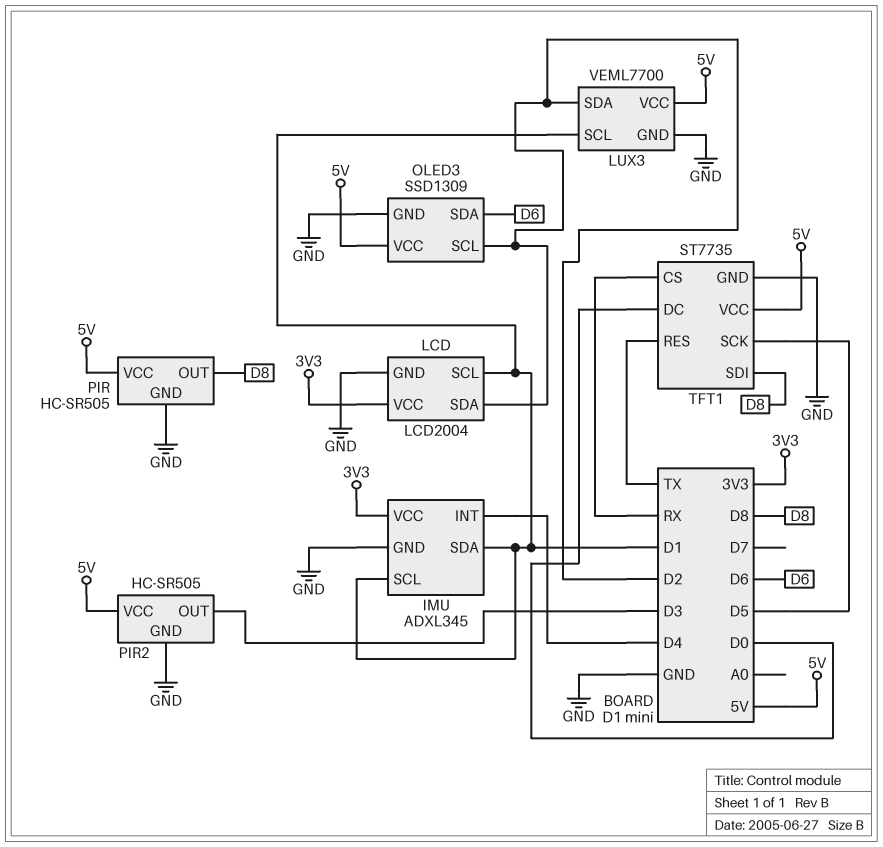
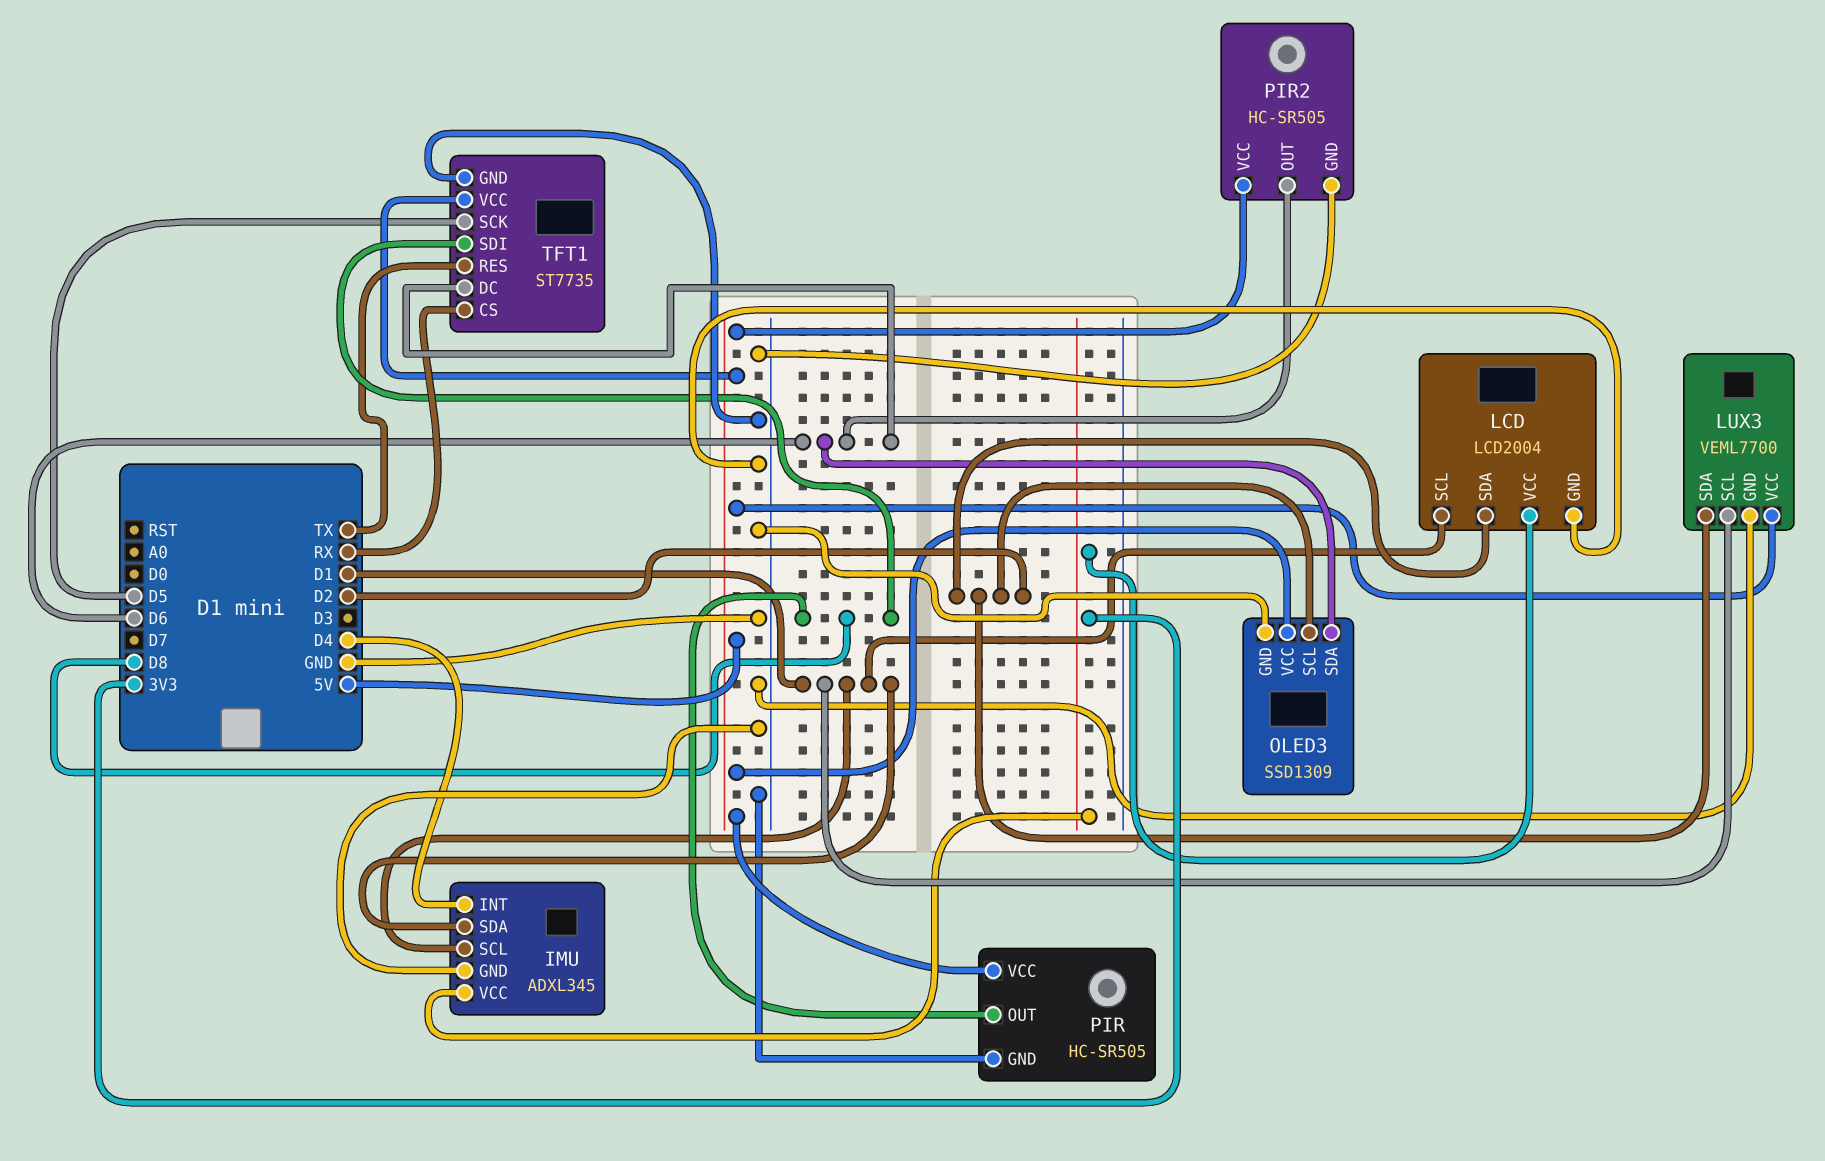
PIR2 pin OUT: D3 -> D6
TFT1 pin DC: D0 -> D6

